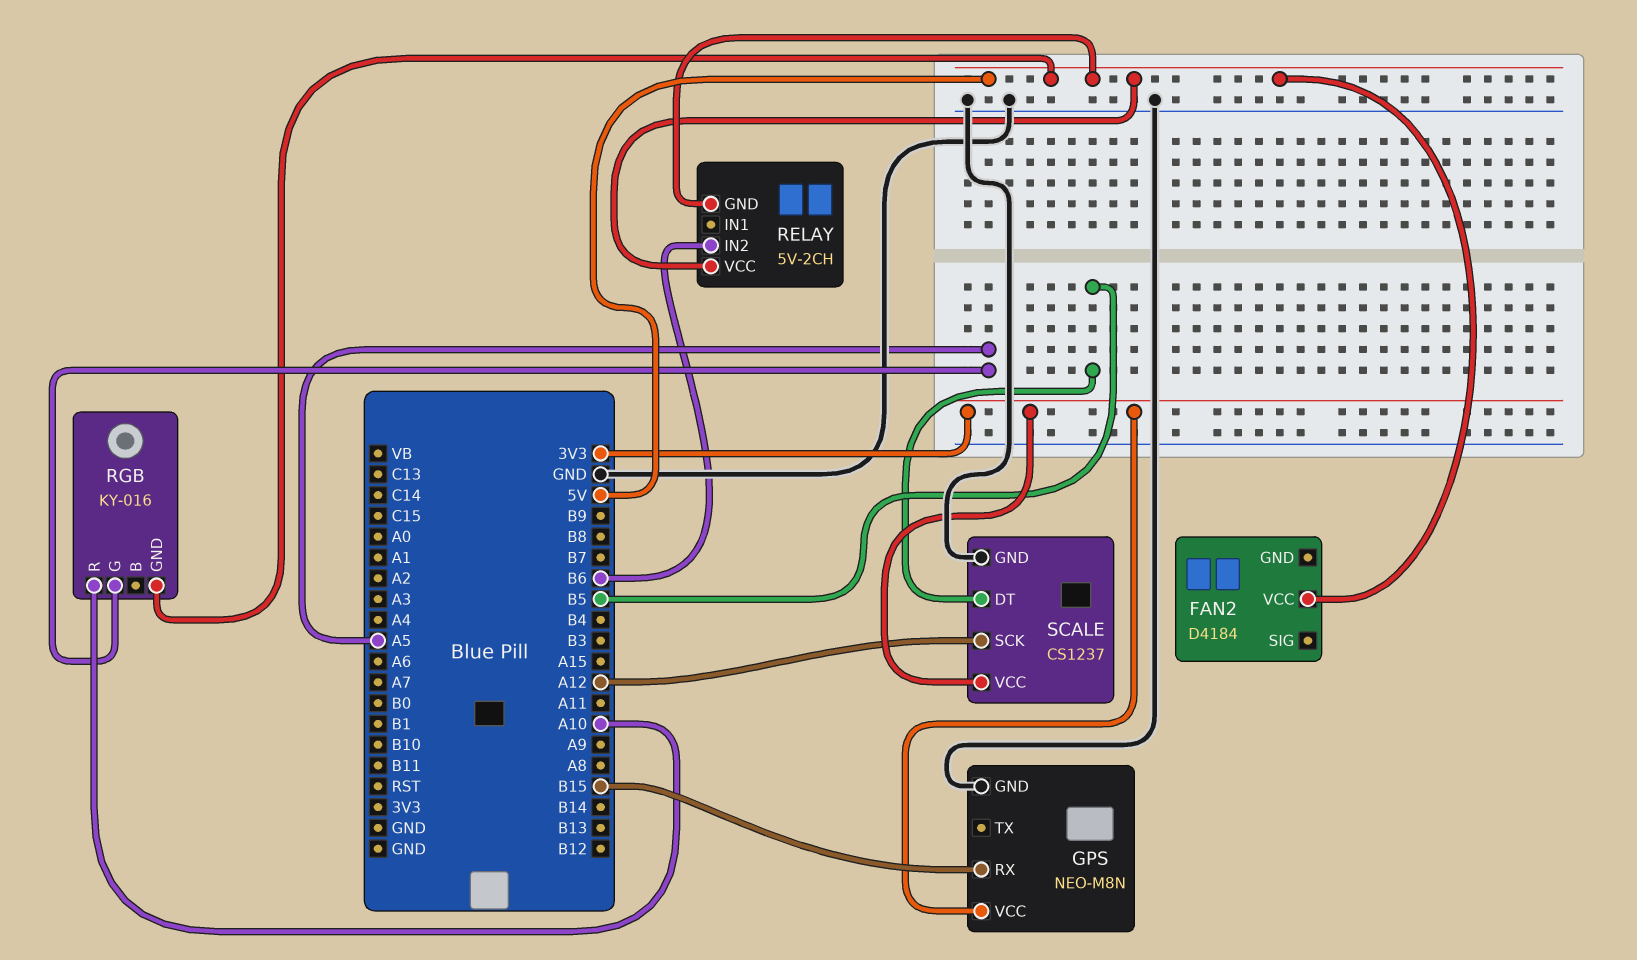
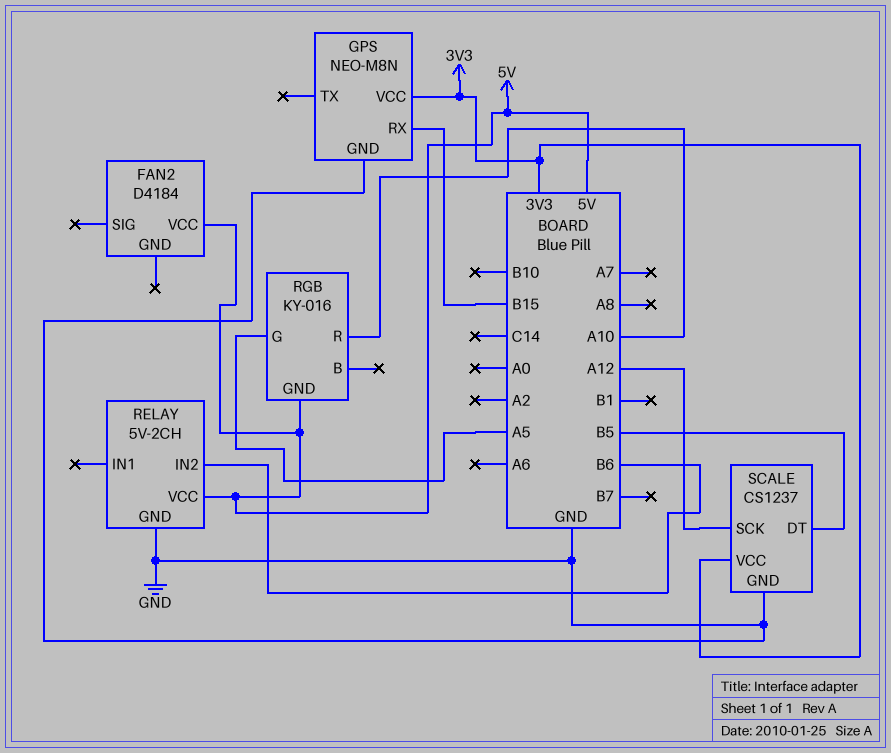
RELAY pin GND: 5V -> GND

